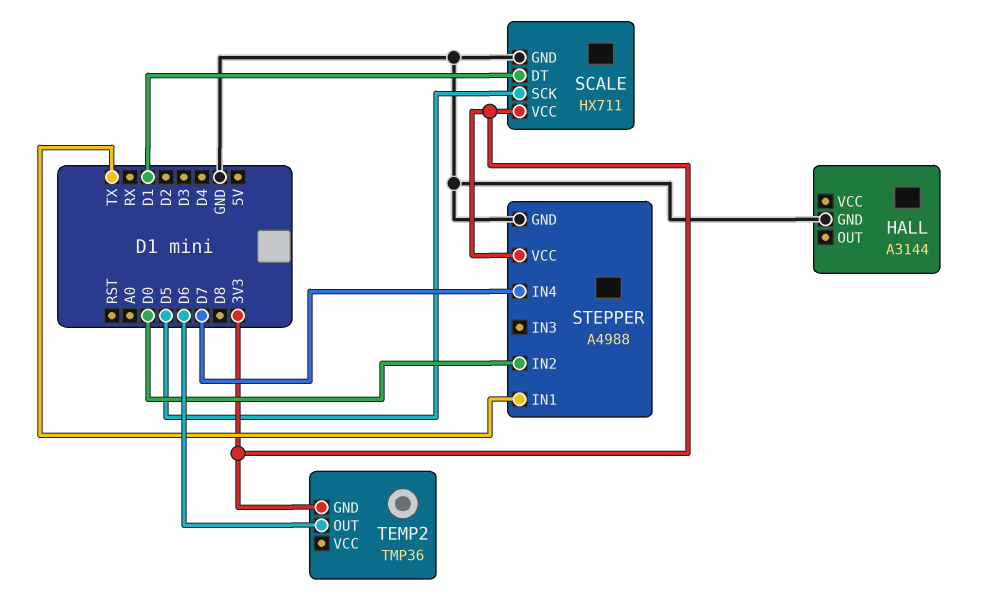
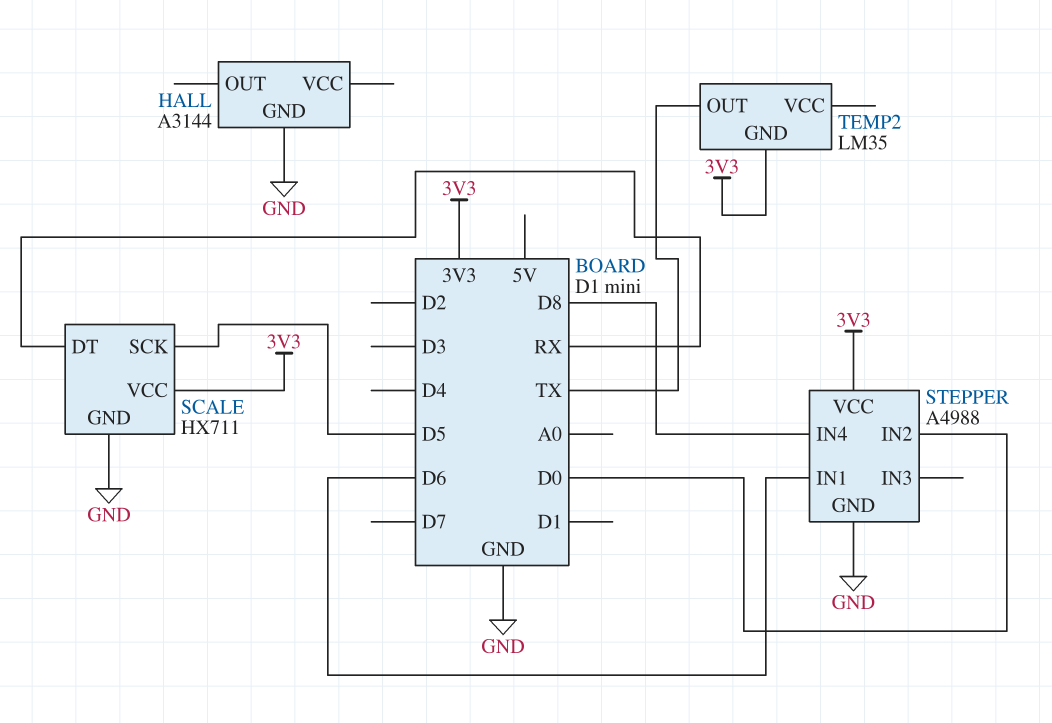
SCALE pin DT: D1 -> RX
STEPPER pin IN1: TX -> D6
STEPPER pin IN4: D7 -> D8
TEMP2: TMP36 -> LM35
TEMP2 pin OUT: D6 -> TX

